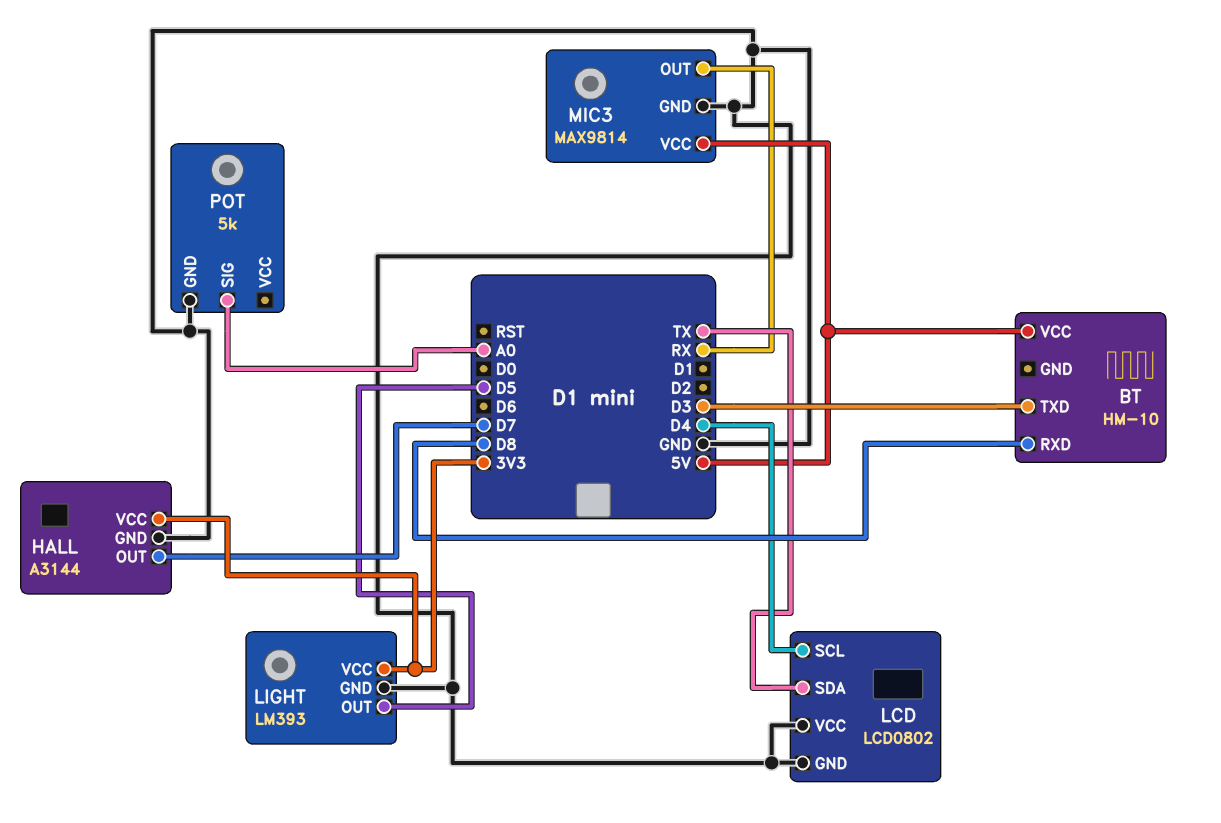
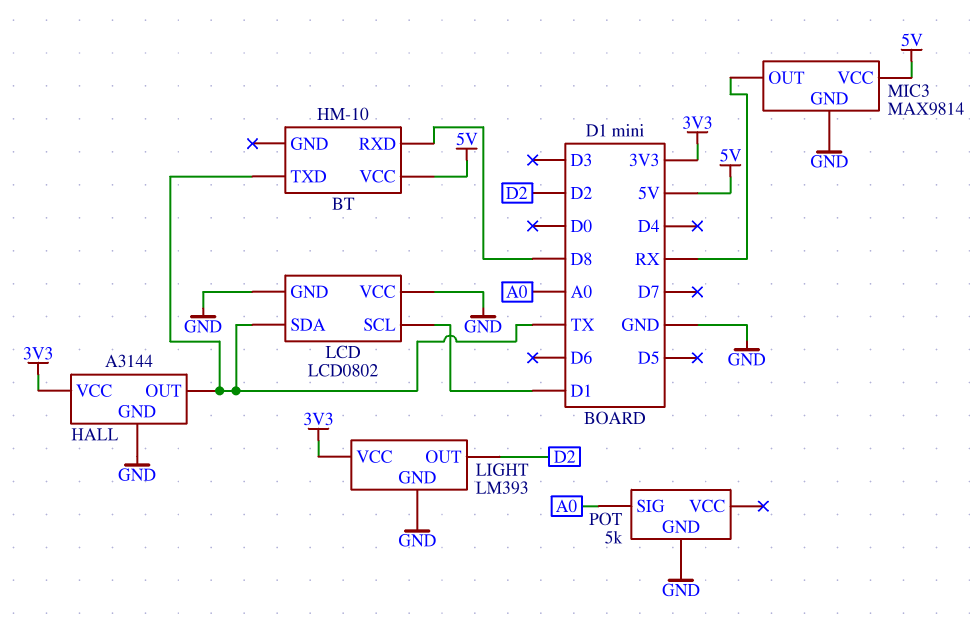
BT pin TXD: D3 -> TX
HALL pin OUT: D7 -> TX
LCD pin SCL: D4 -> D1
LIGHT pin OUT: D5 -> D2

